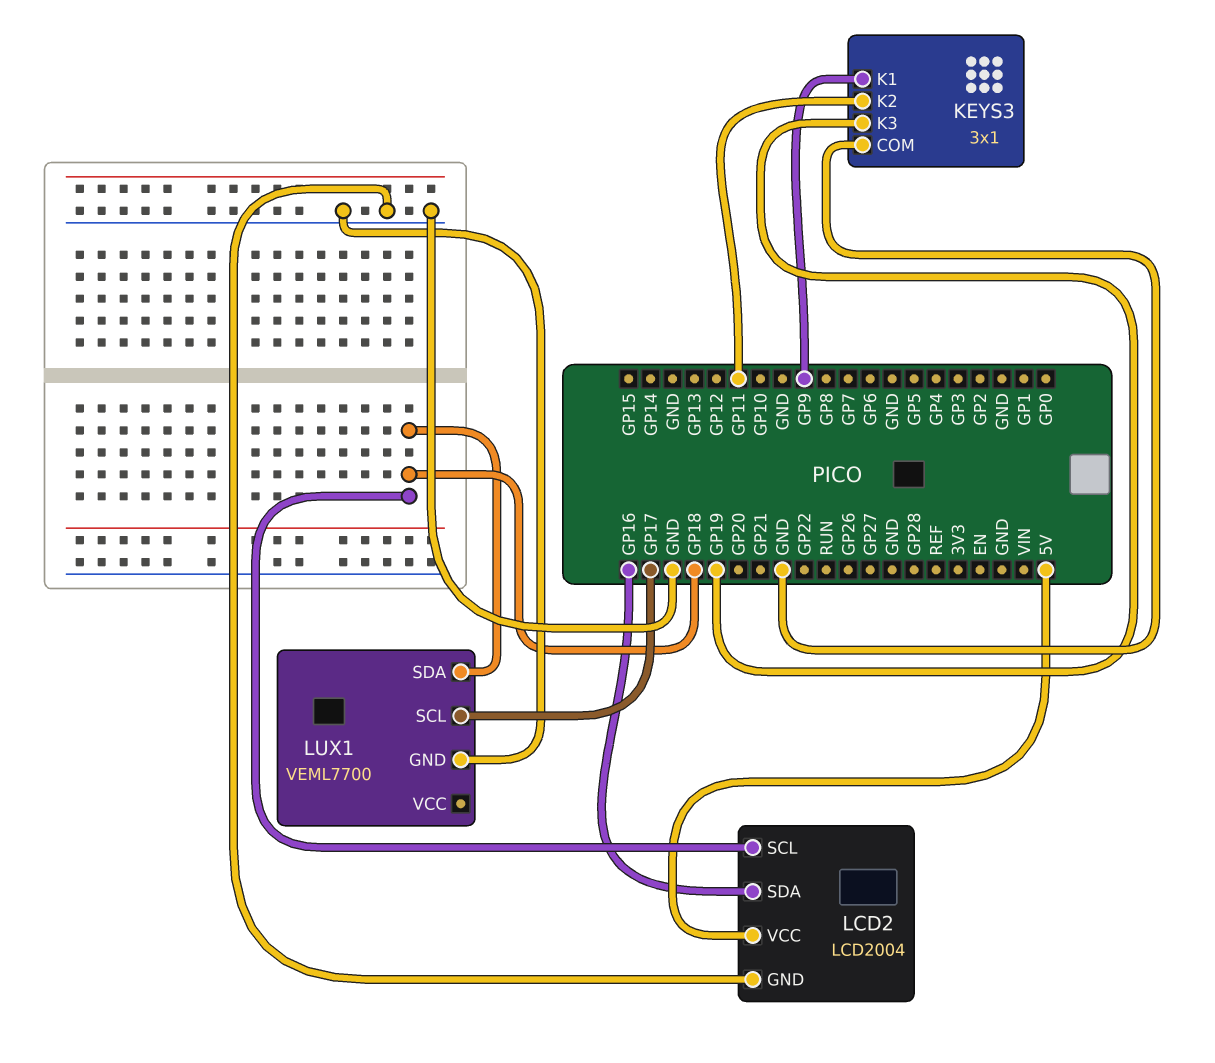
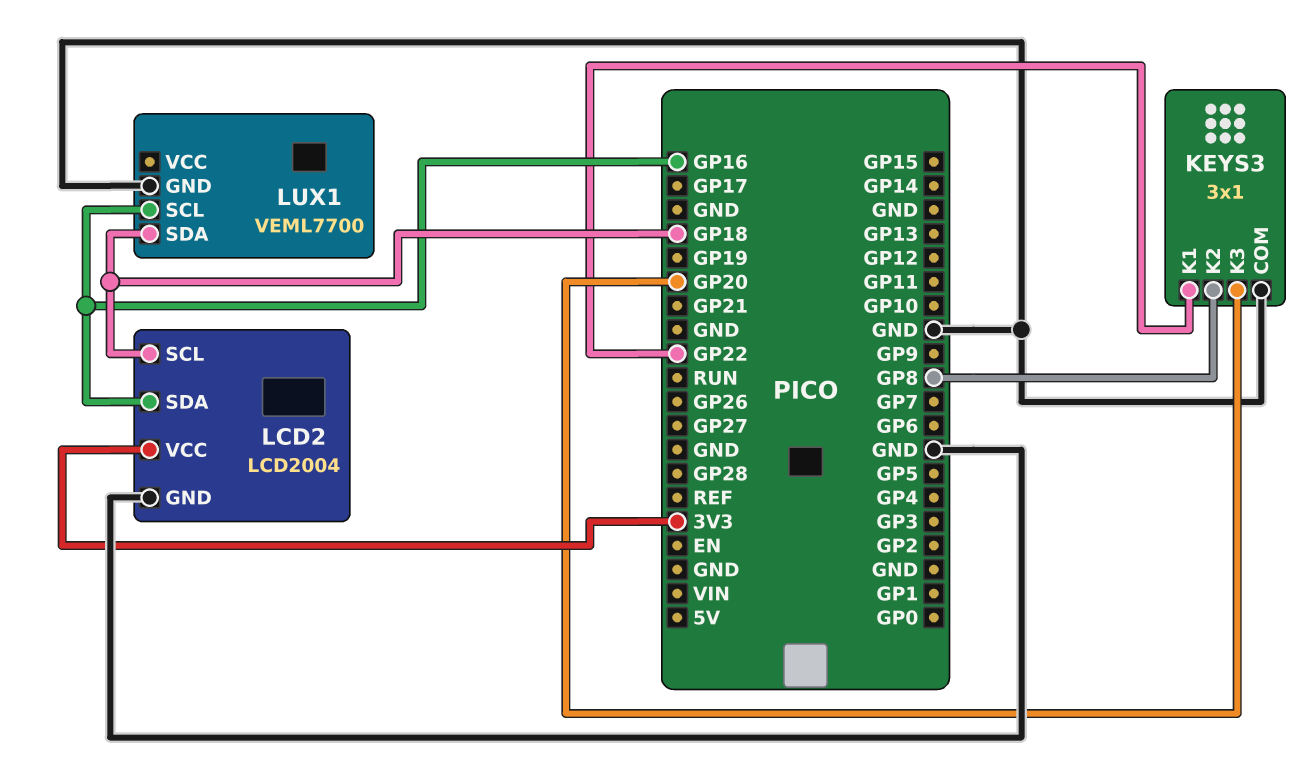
KEYS3 pin K1: GP9 -> GP22
KEYS3 pin K2: GP11 -> GP8
KEYS3 pin K3: GP19 -> GP20
LCD2 pin VCC: 5V -> 3V3
LUX1 pin SCL: GP17 -> GP16

